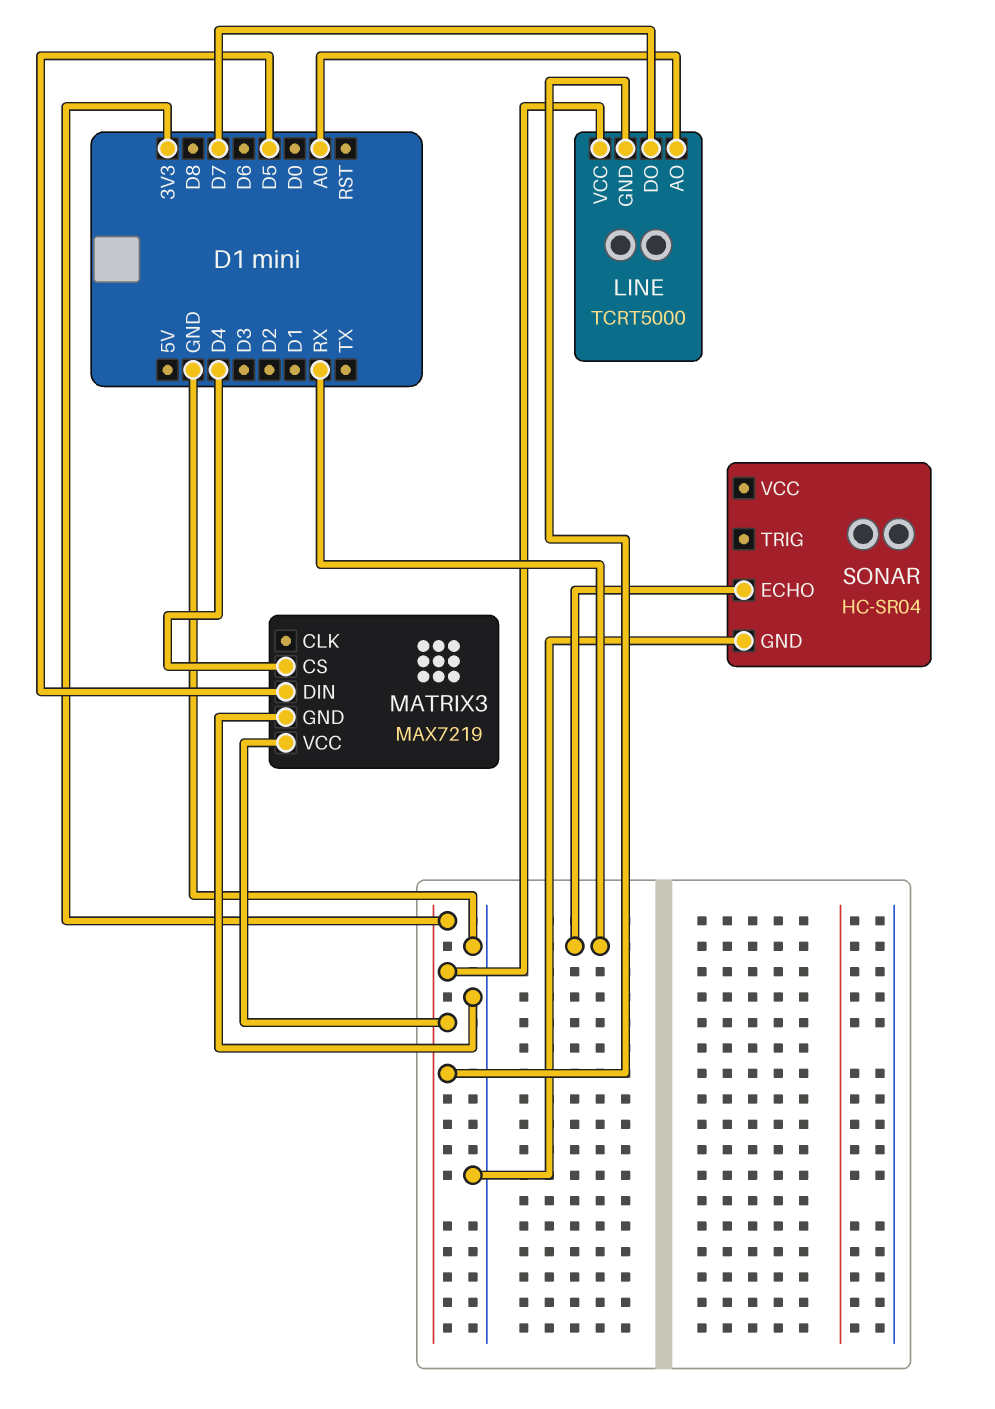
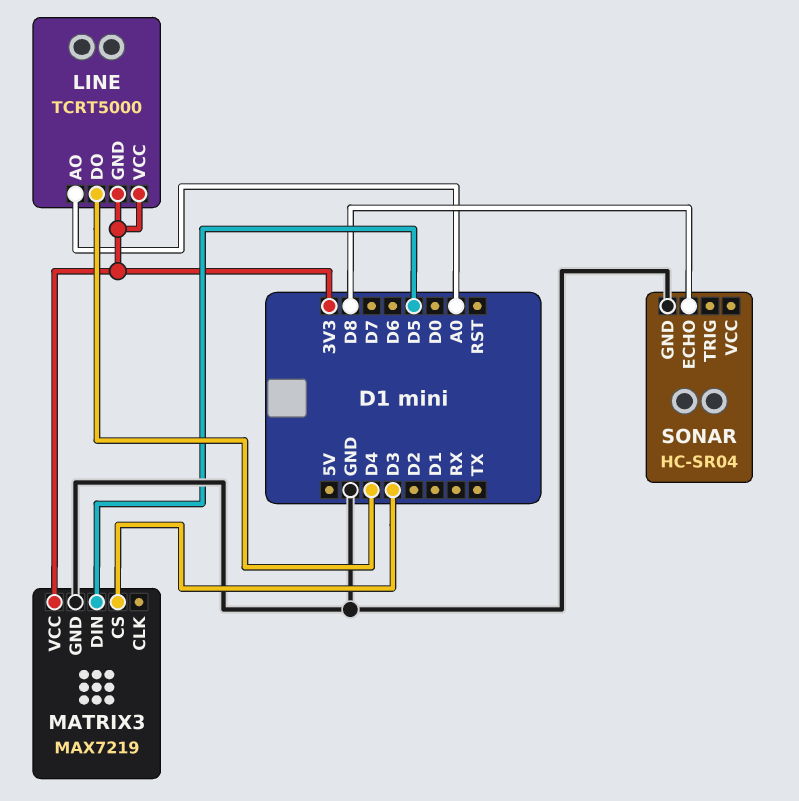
LINE pin DO: D7 -> D4
MATRIX3 pin CS: D4 -> D3
SONAR pin ECHO: RX -> D8

